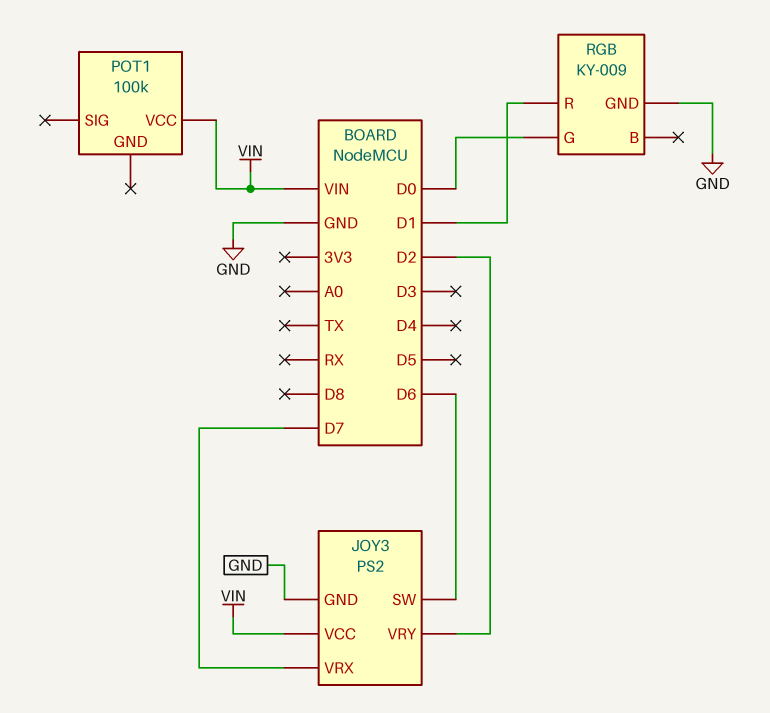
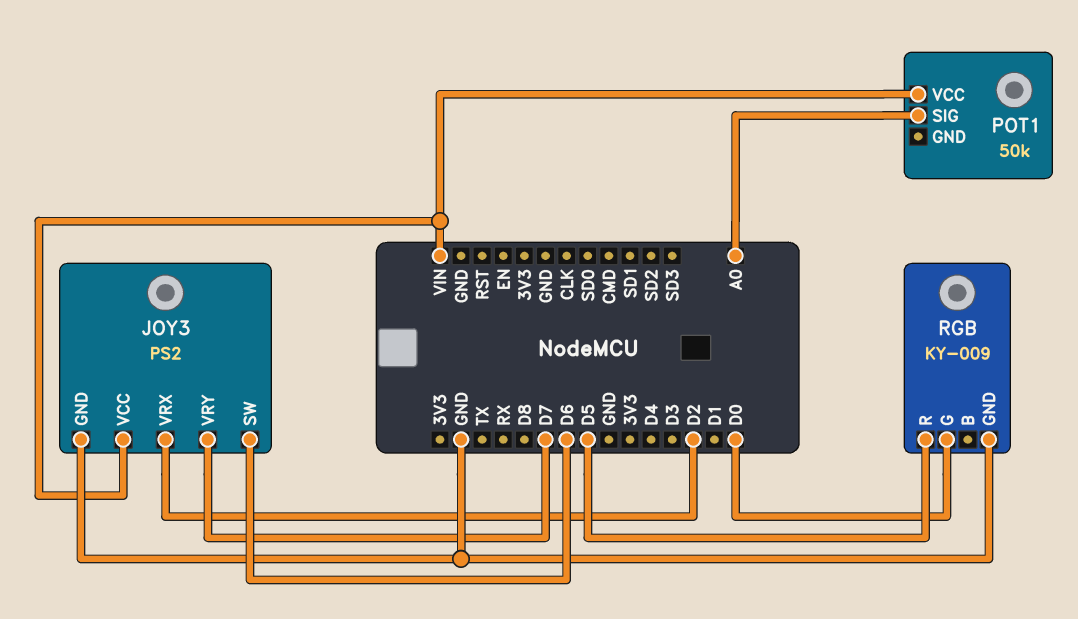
JOY3 pin VRX: D7 -> D2
JOY3 pin VRY: D2 -> D7
POT1: 100k -> 50k
POT1 pin SIG: none -> A0
RGB pin R: D1 -> D5

